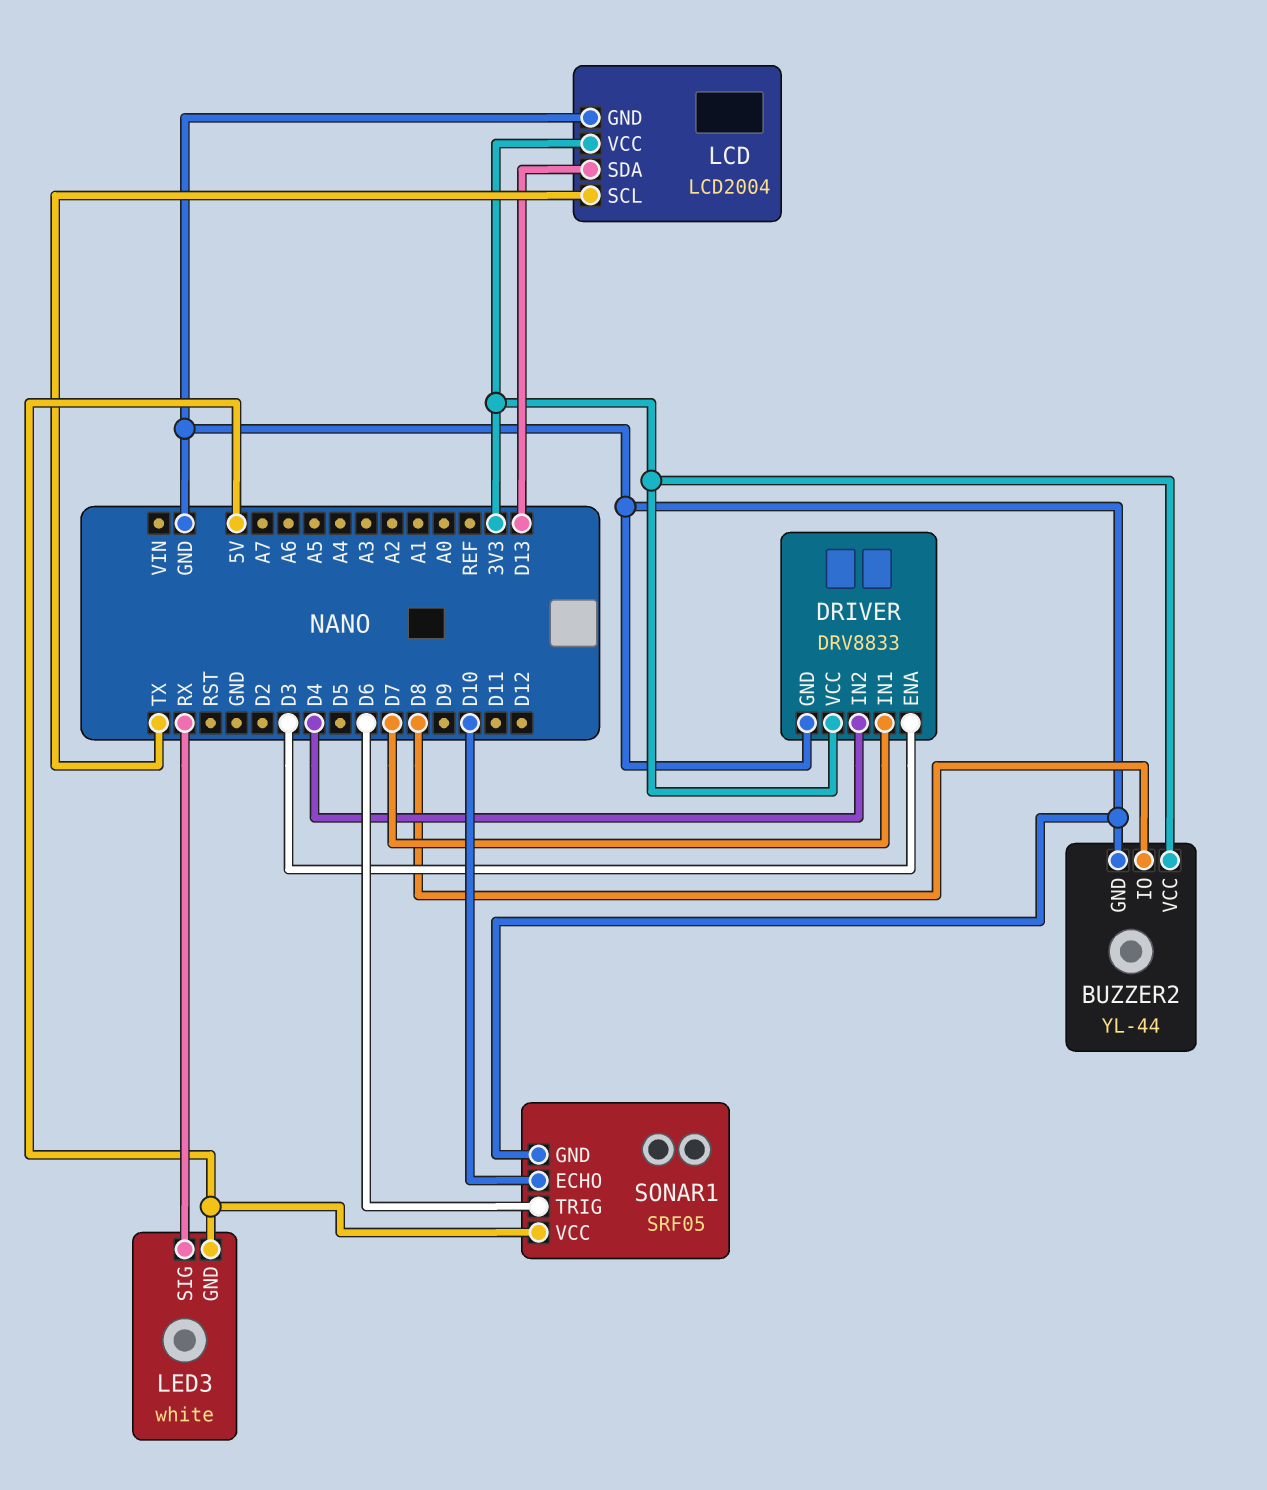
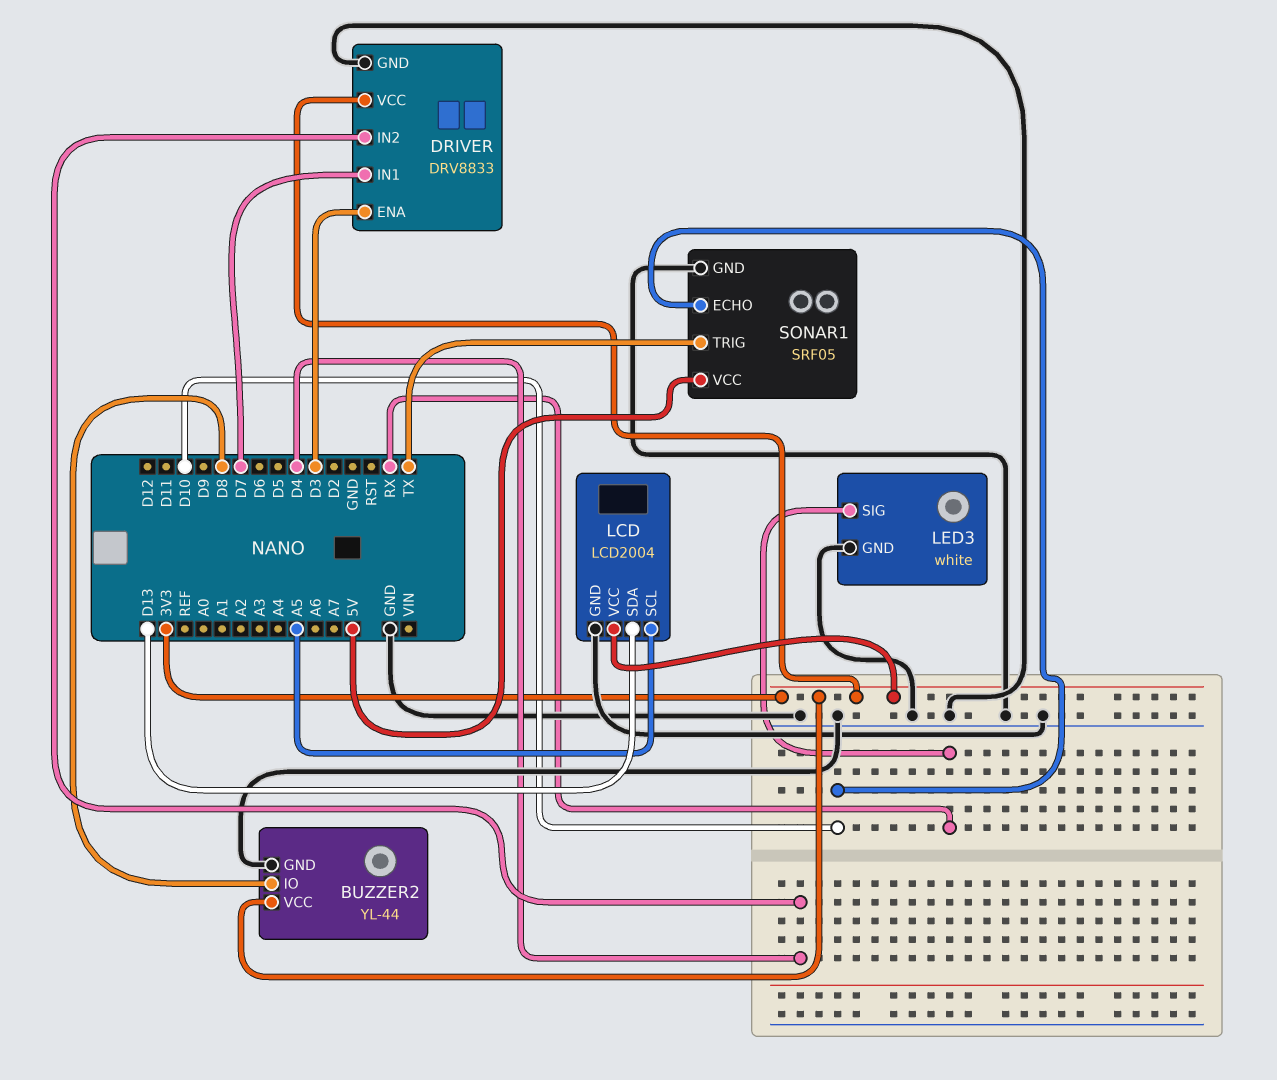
LCD pin SCL: TX -> A5
LED3 pin GND: 5V -> GND
SONAR1 pin TRIG: D6 -> TX

